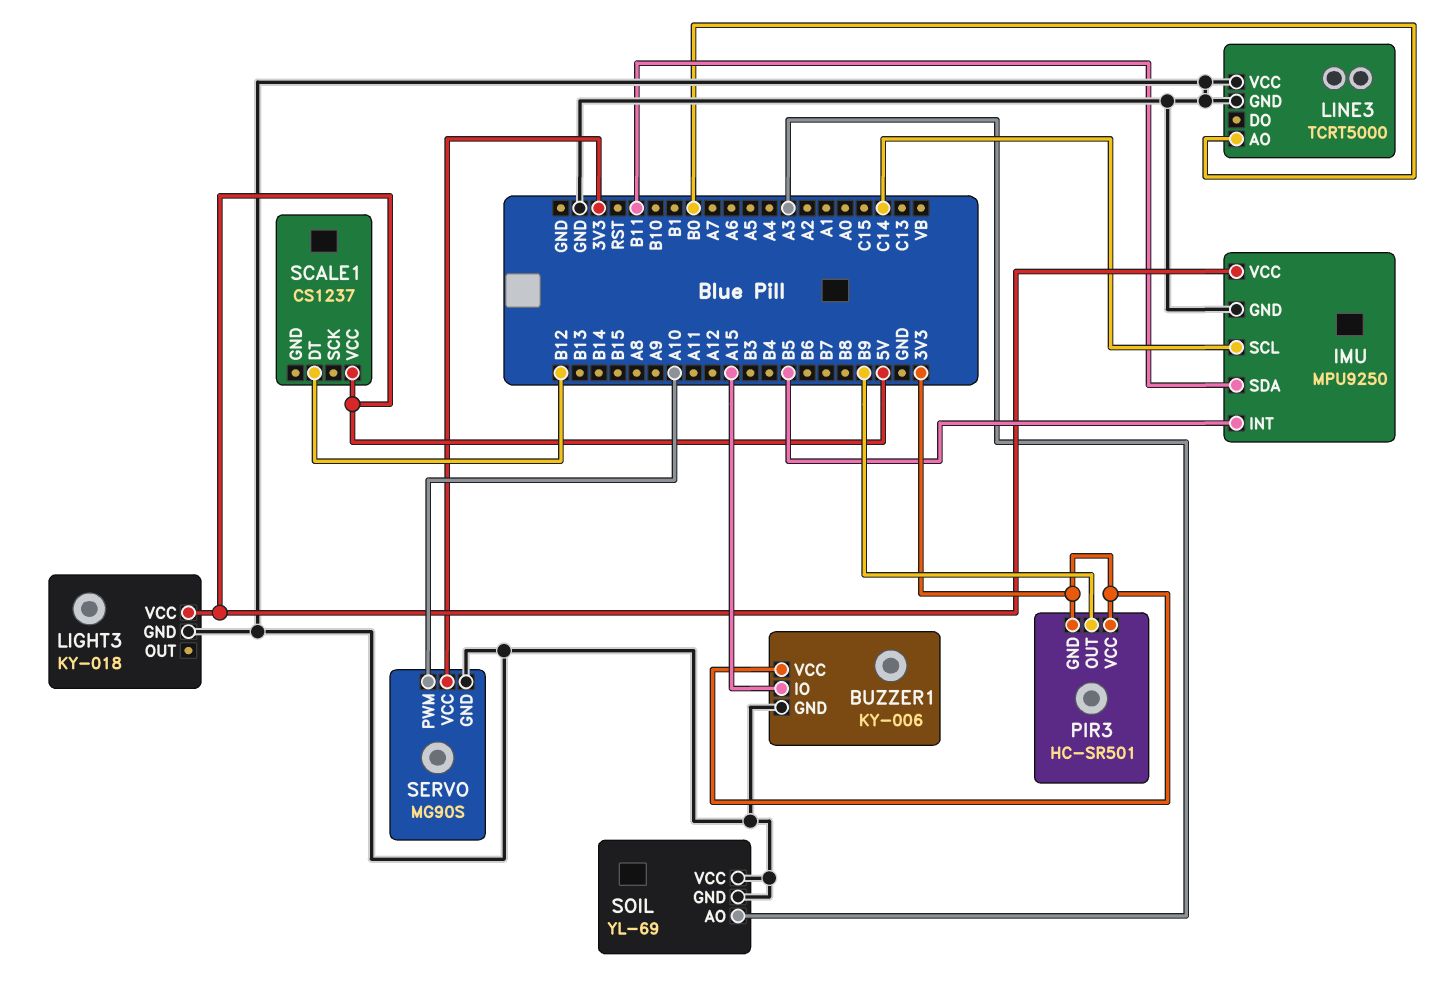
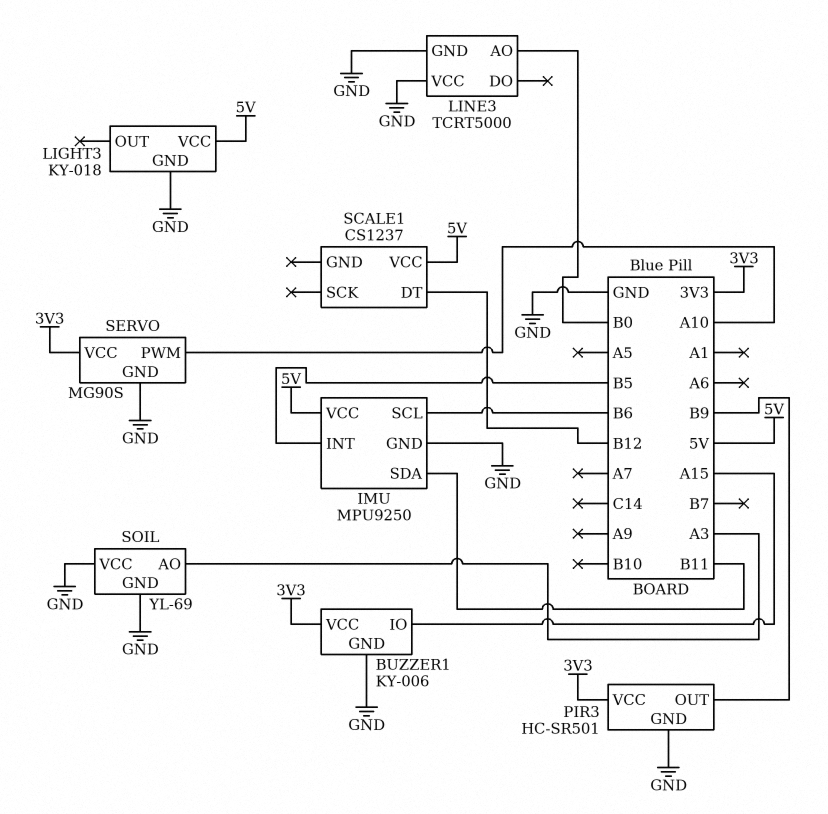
IMU pin SCL: C14 -> B6
PIR3 pin GND: 3V3 -> GND

